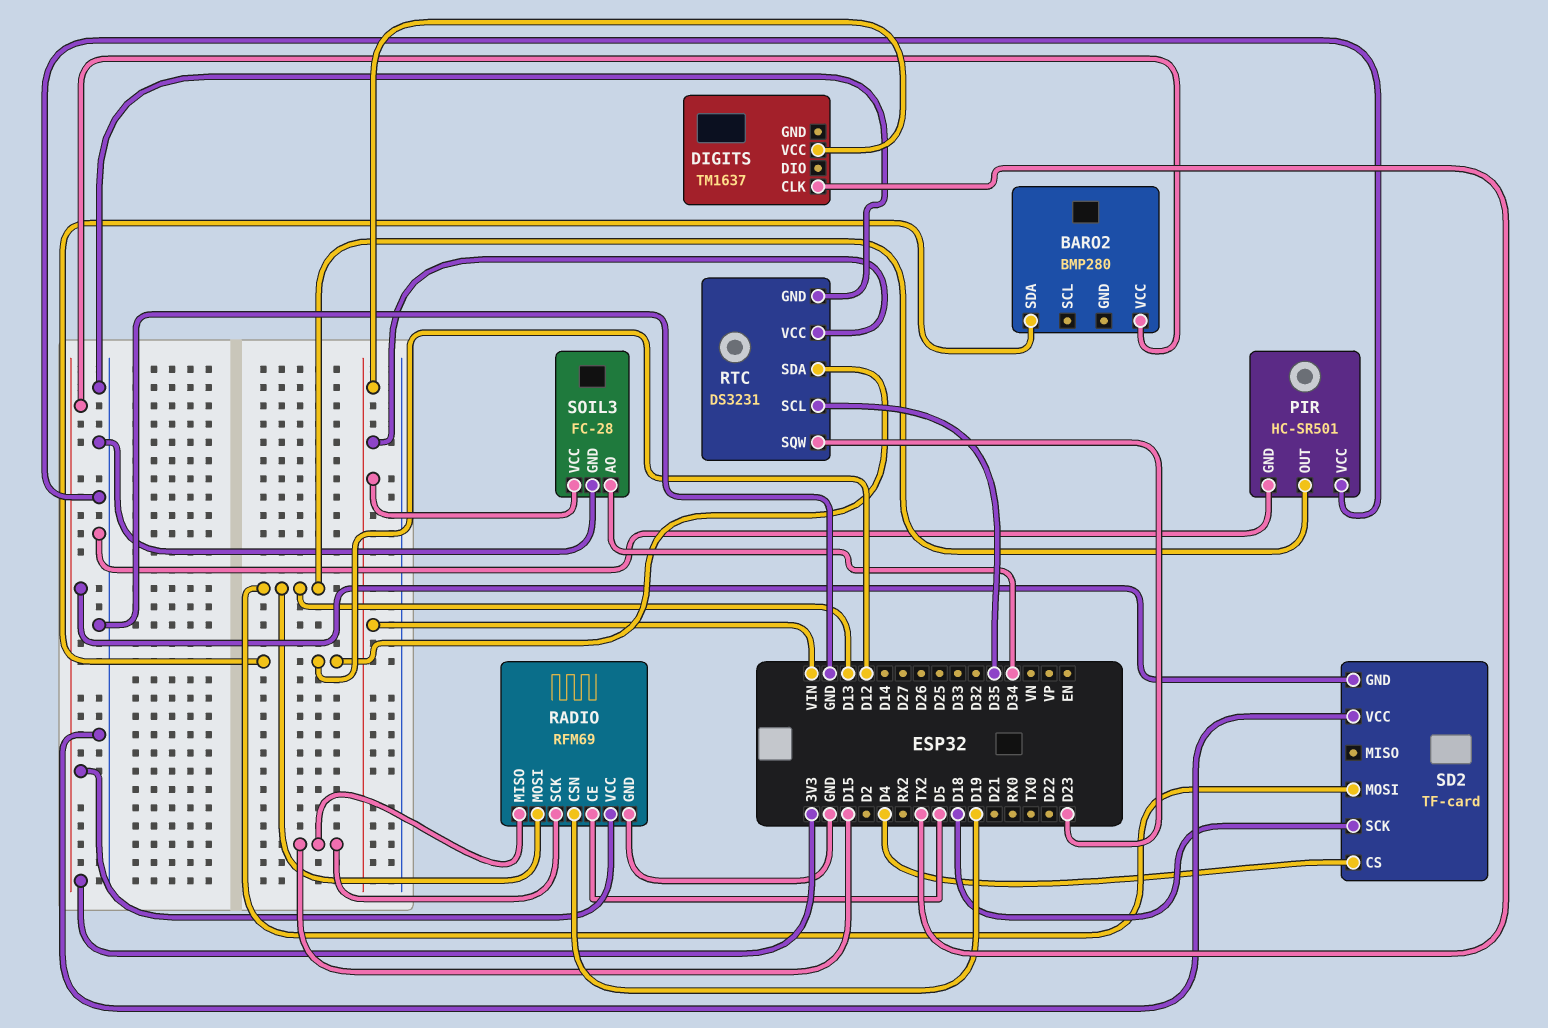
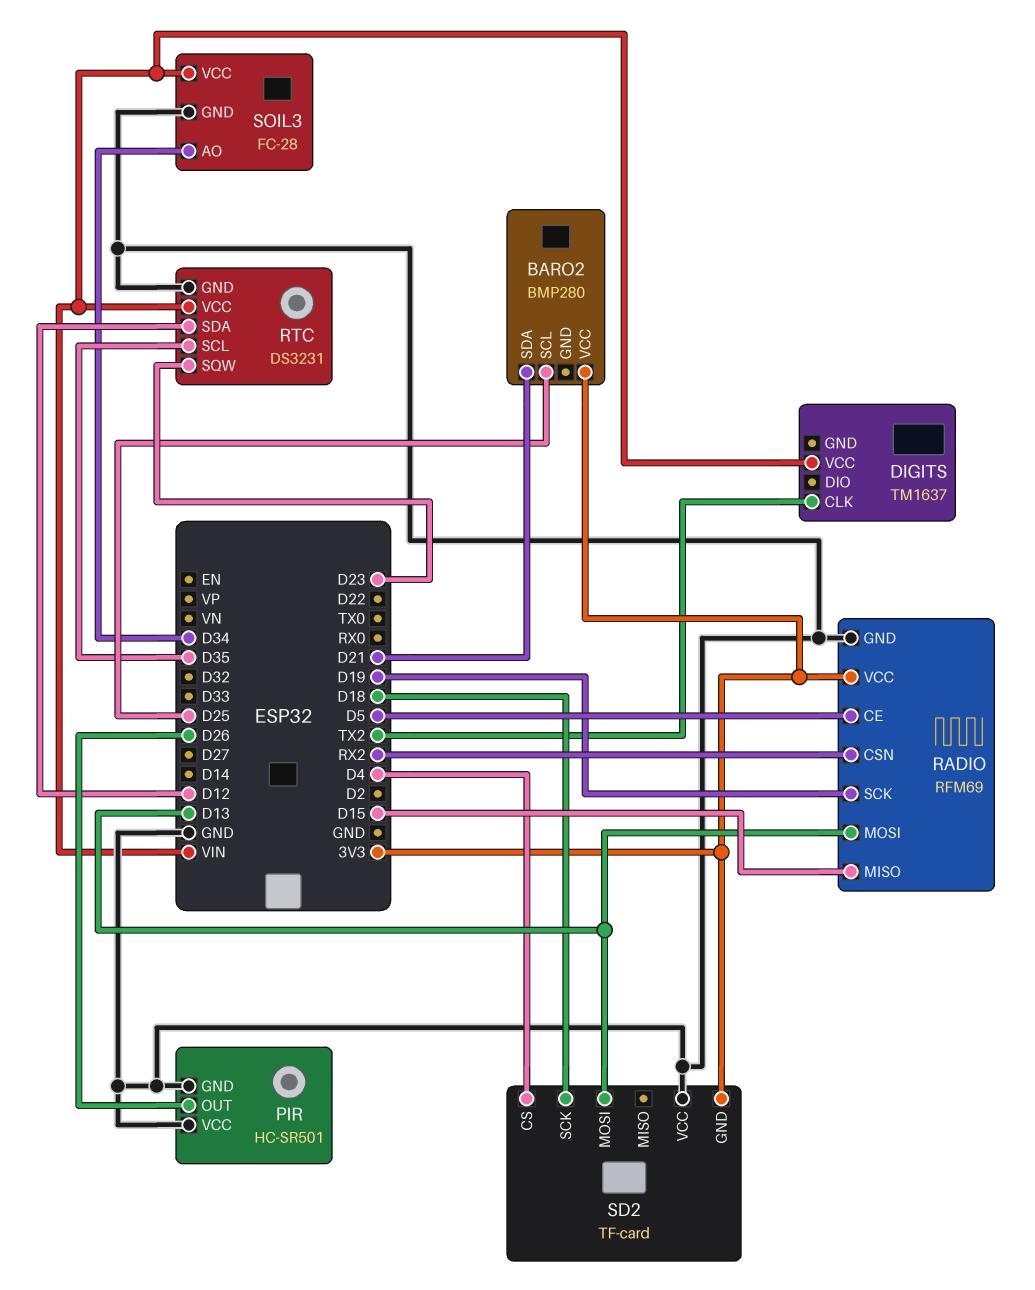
BARO2 pin SCL: none -> D25
BARO2 pin SDA: D12 -> D21
PIR pin OUT: D13 -> D26
RADIO pin CSN: D19 -> RX2
RADIO pin SCK: D15 -> D19

